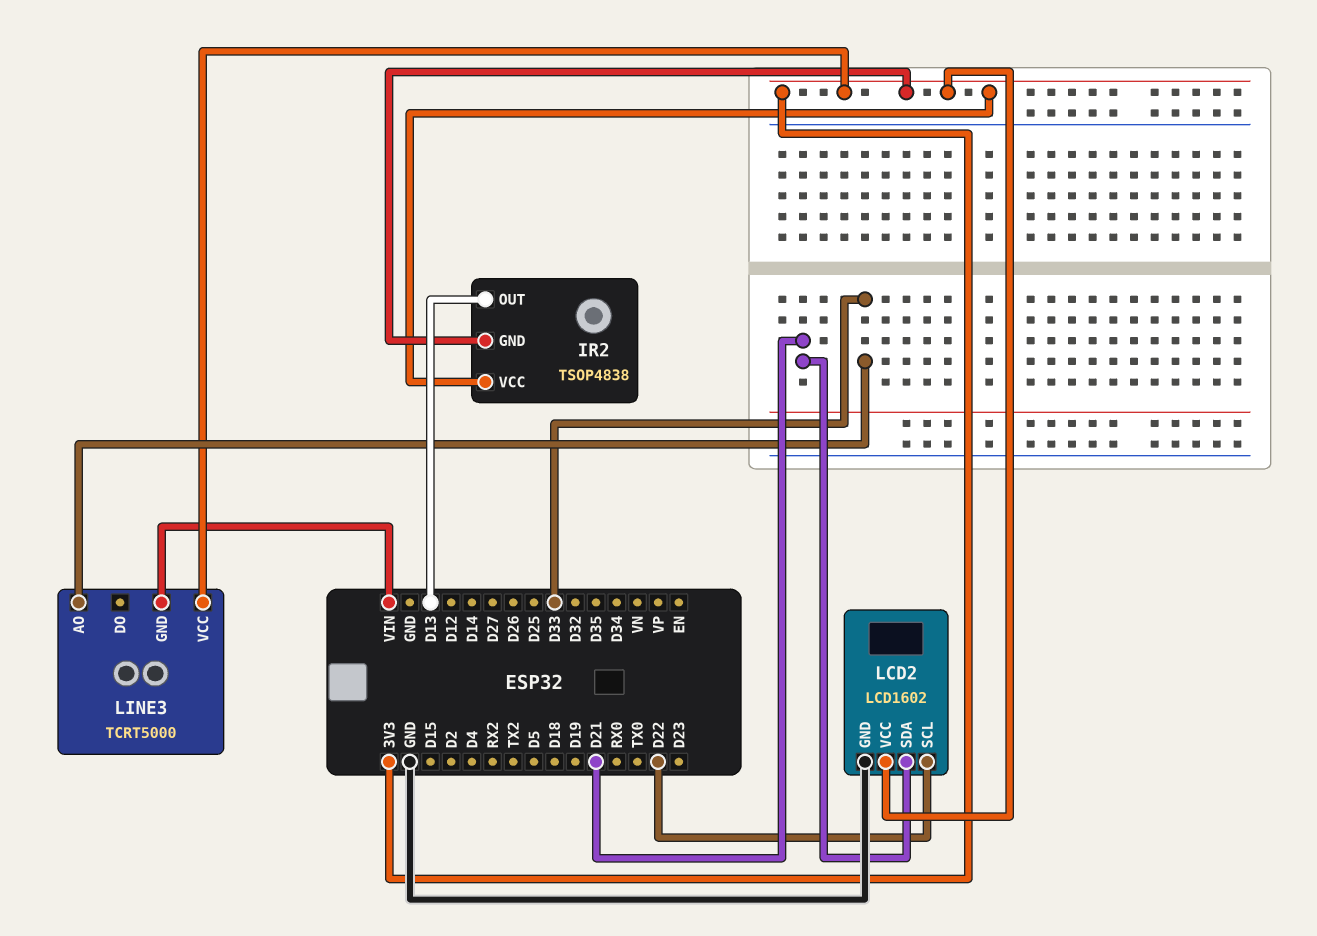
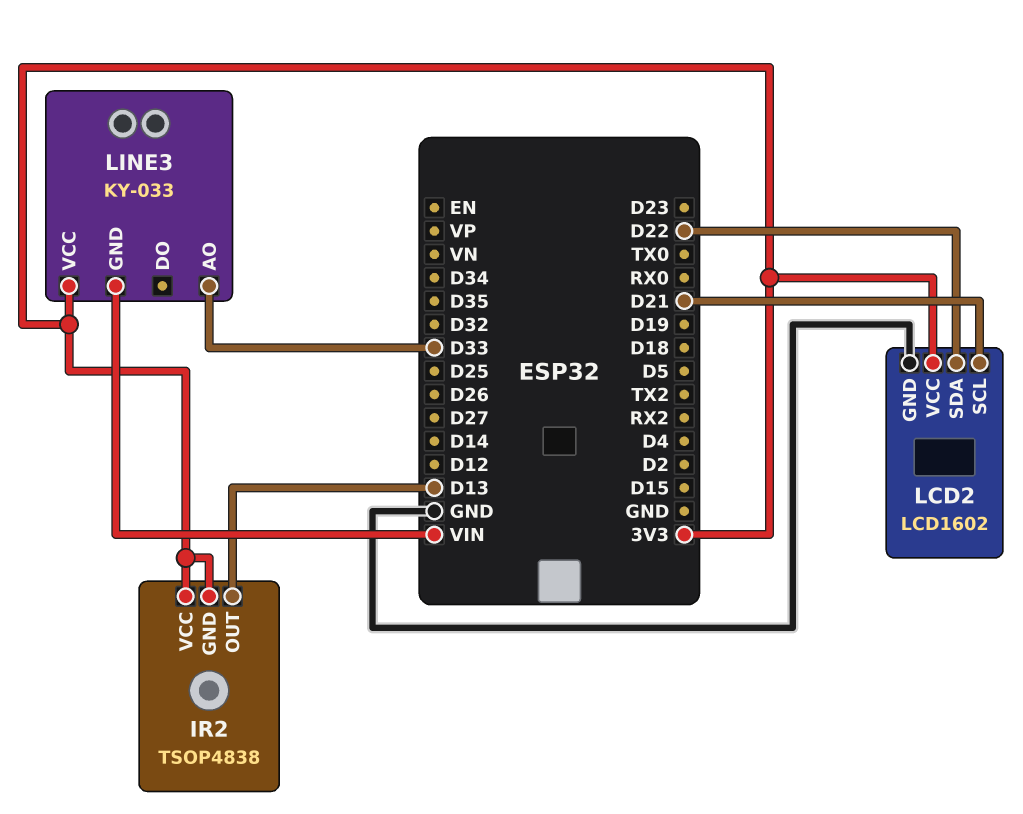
LCD2 pin SCL: D22 -> D21
LCD2 pin SDA: D21 -> D22
LINE3: TCRT5000 -> KY-033

